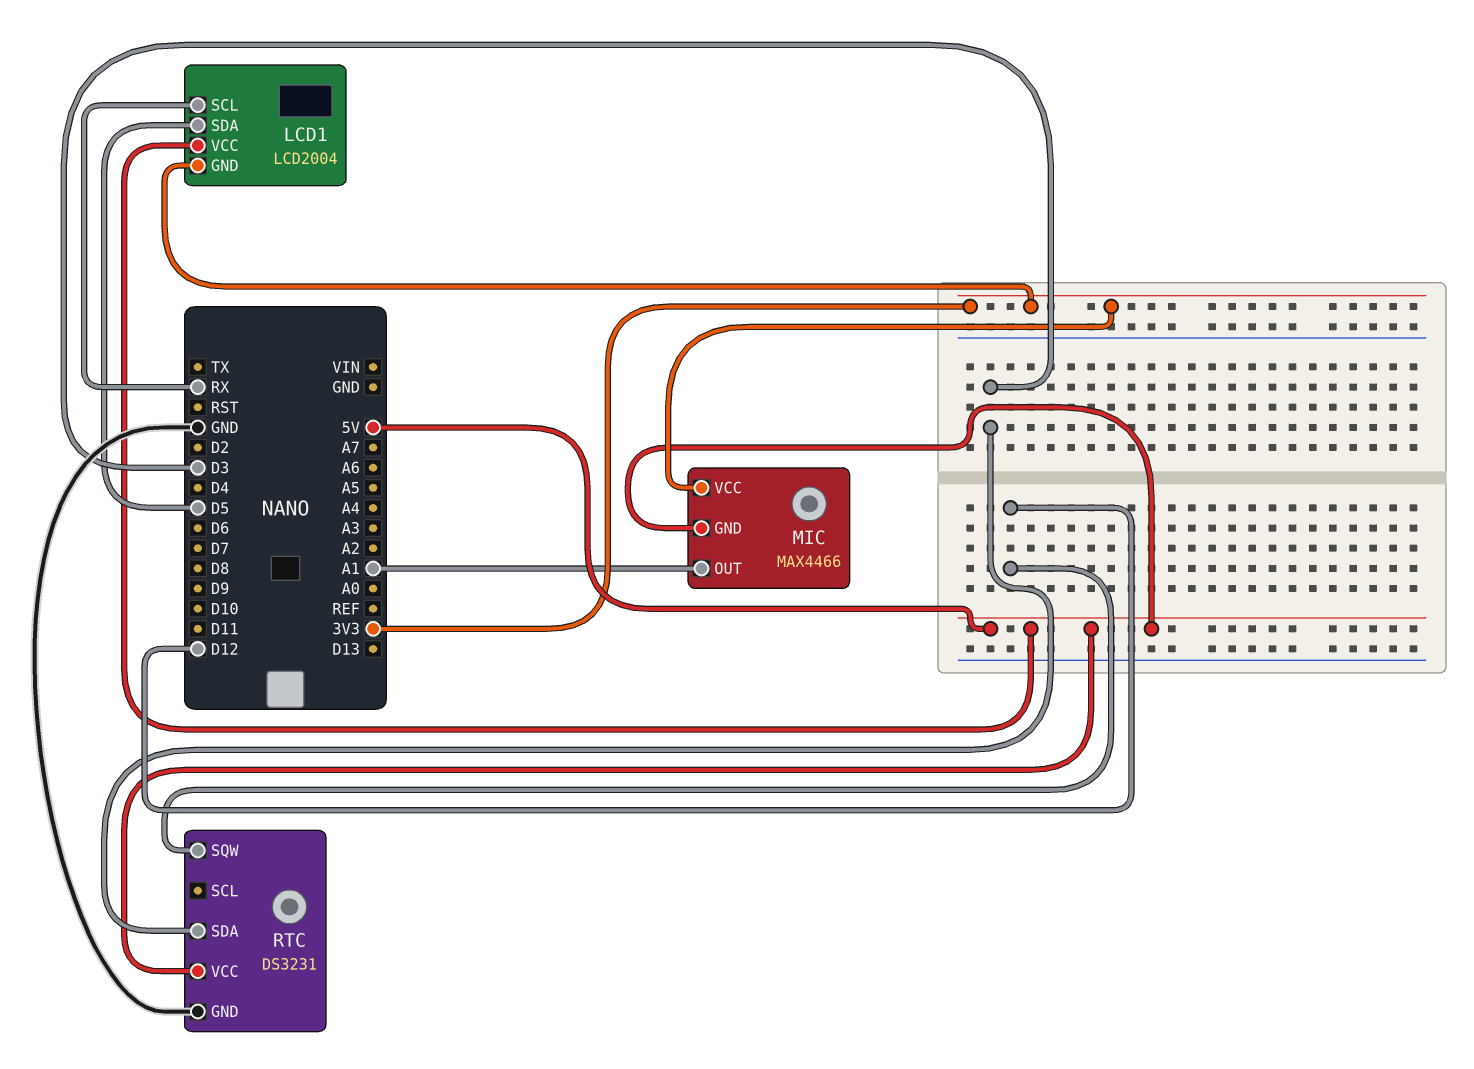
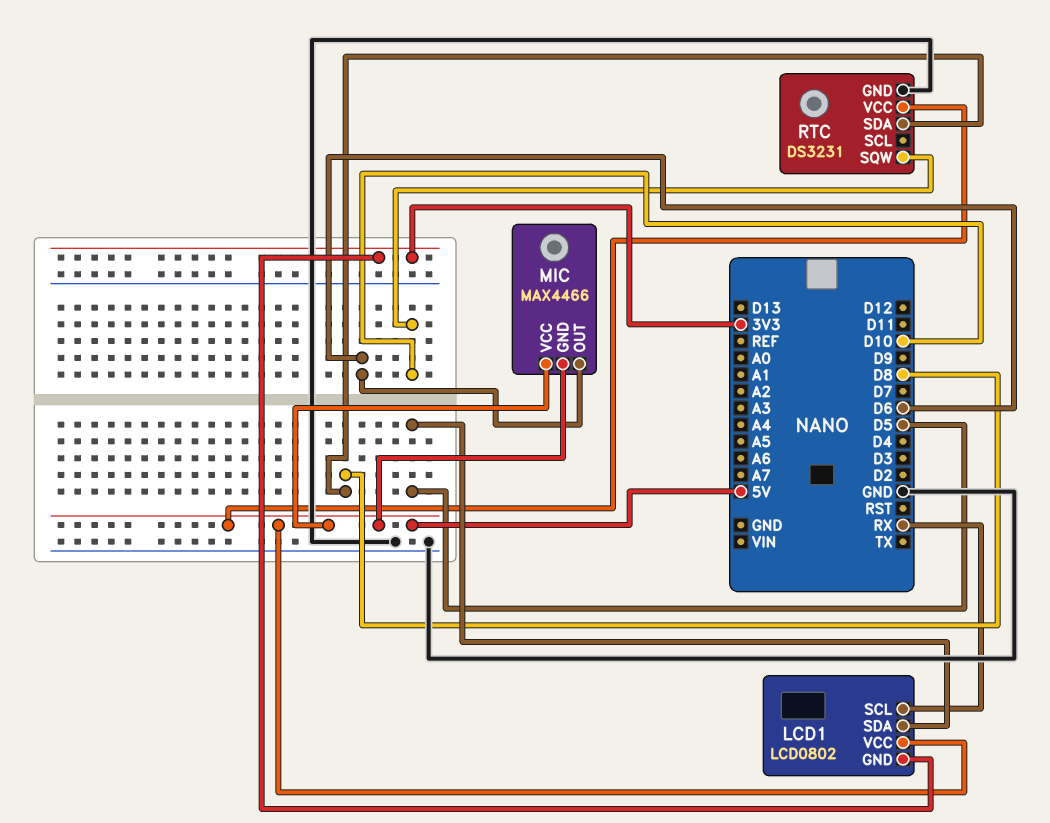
LCD1: LCD2004 -> LCD0802
MIC pin OUT: A1 -> D6
MIC pin VCC: 3V3 -> 5V
RTC pin SDA: D3 -> D8
RTC pin SQW: D12 -> D10

